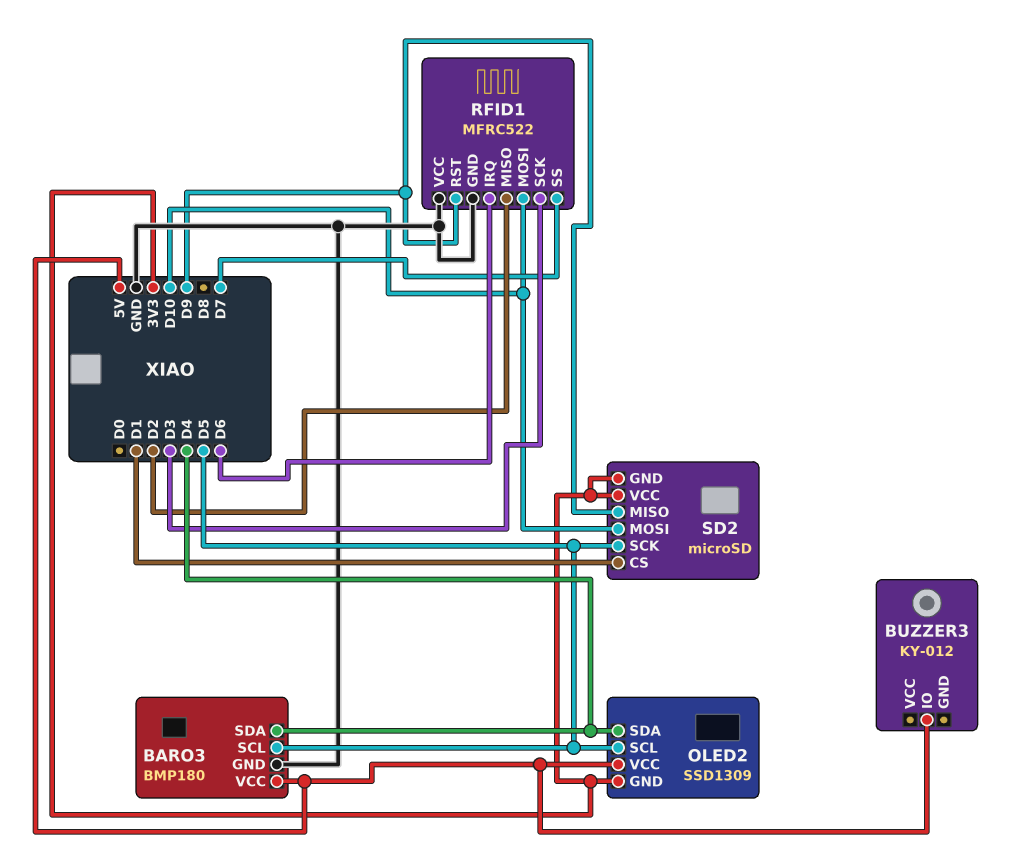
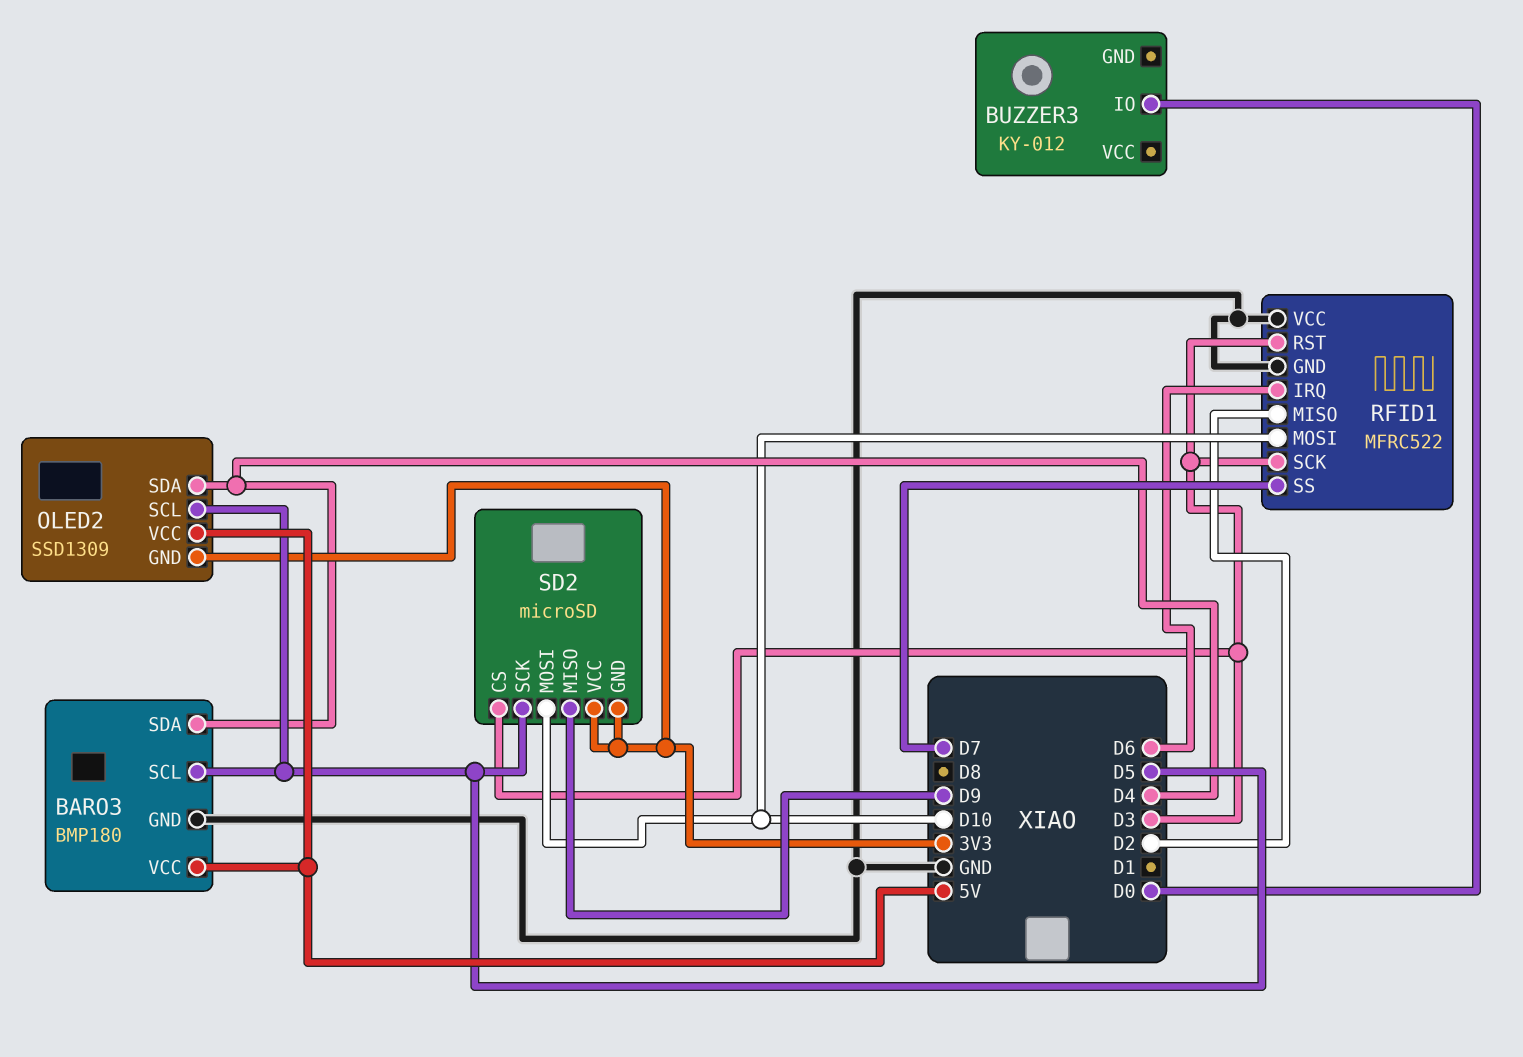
BUZZER3 pin IO: 5V -> D0
RFID1 pin RST: D9 -> D3
SD2 pin CS: D1 -> D3

